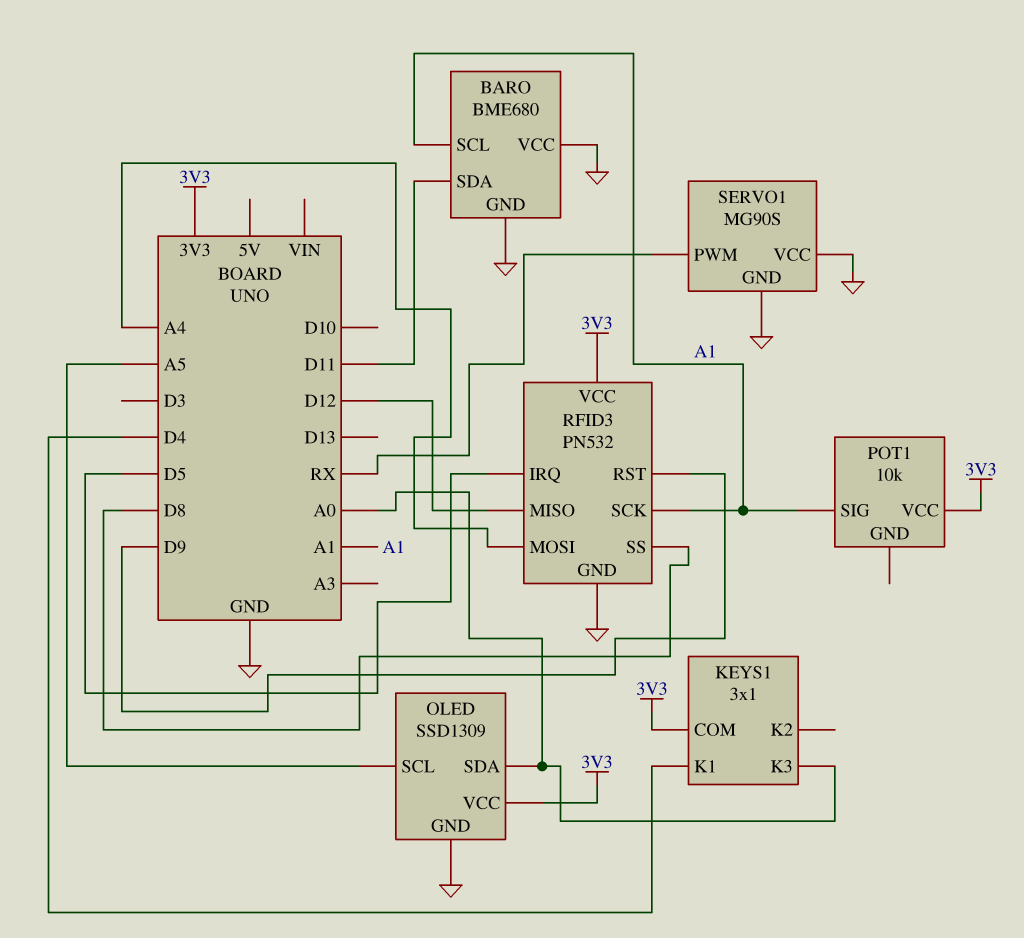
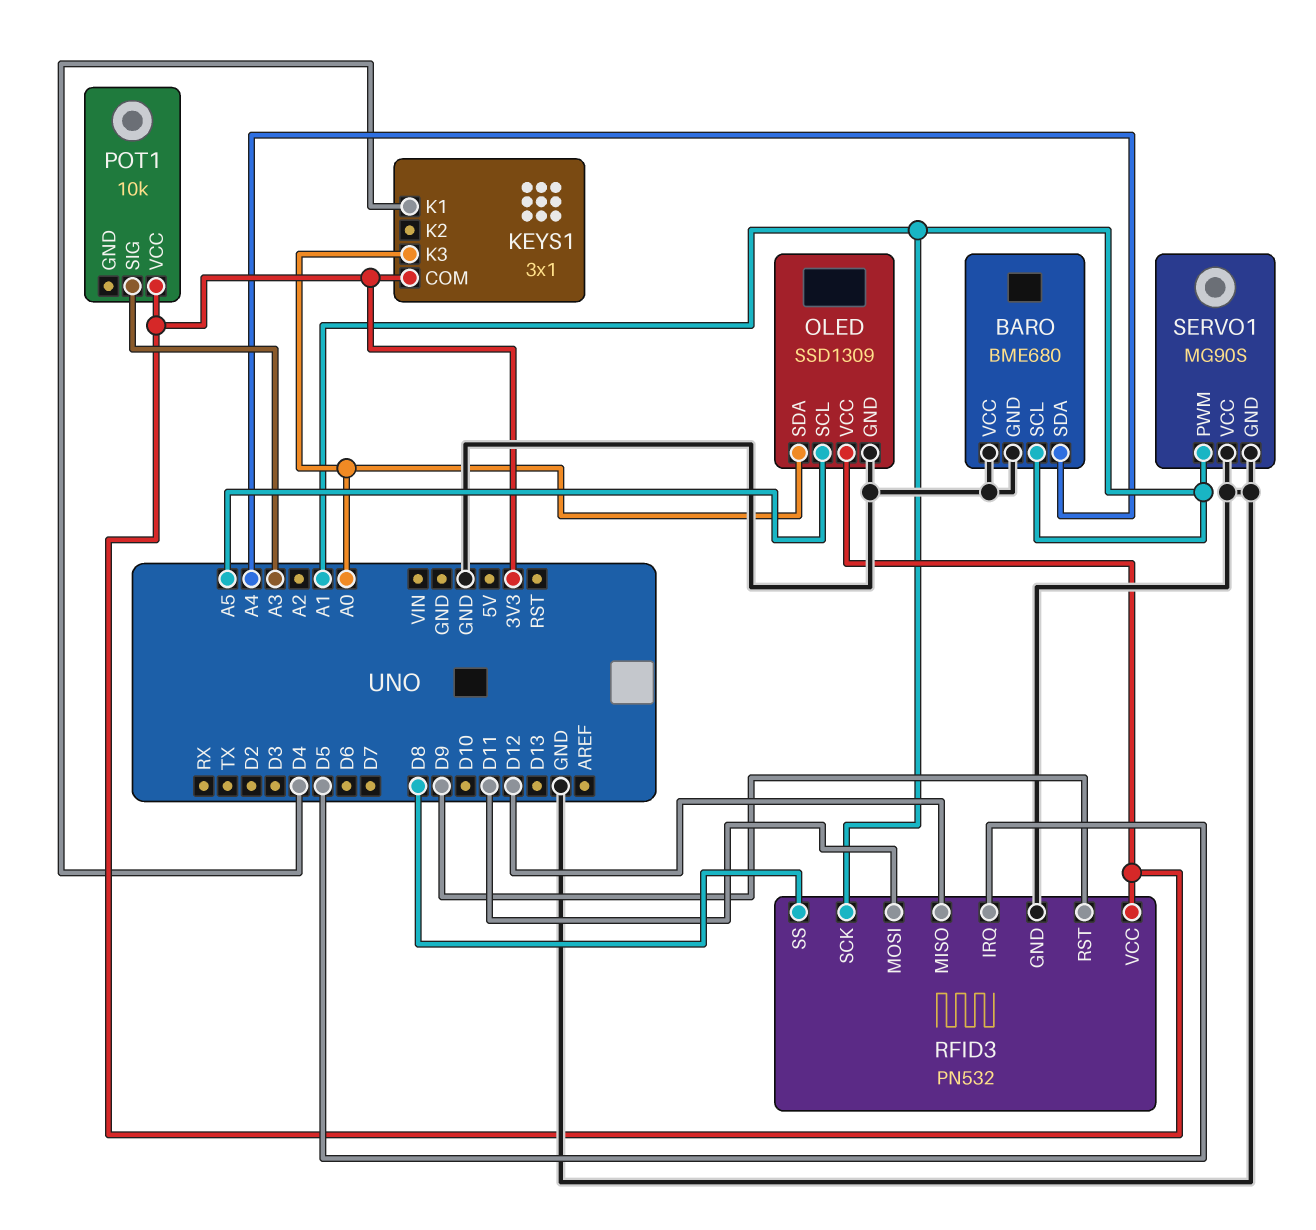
BARO pin SDA: D11 -> A4
POT1 pin SIG: A1 -> A3
RFID3 pin MOSI: A4 -> D11
SERVO1 pin PWM: RX -> A1

